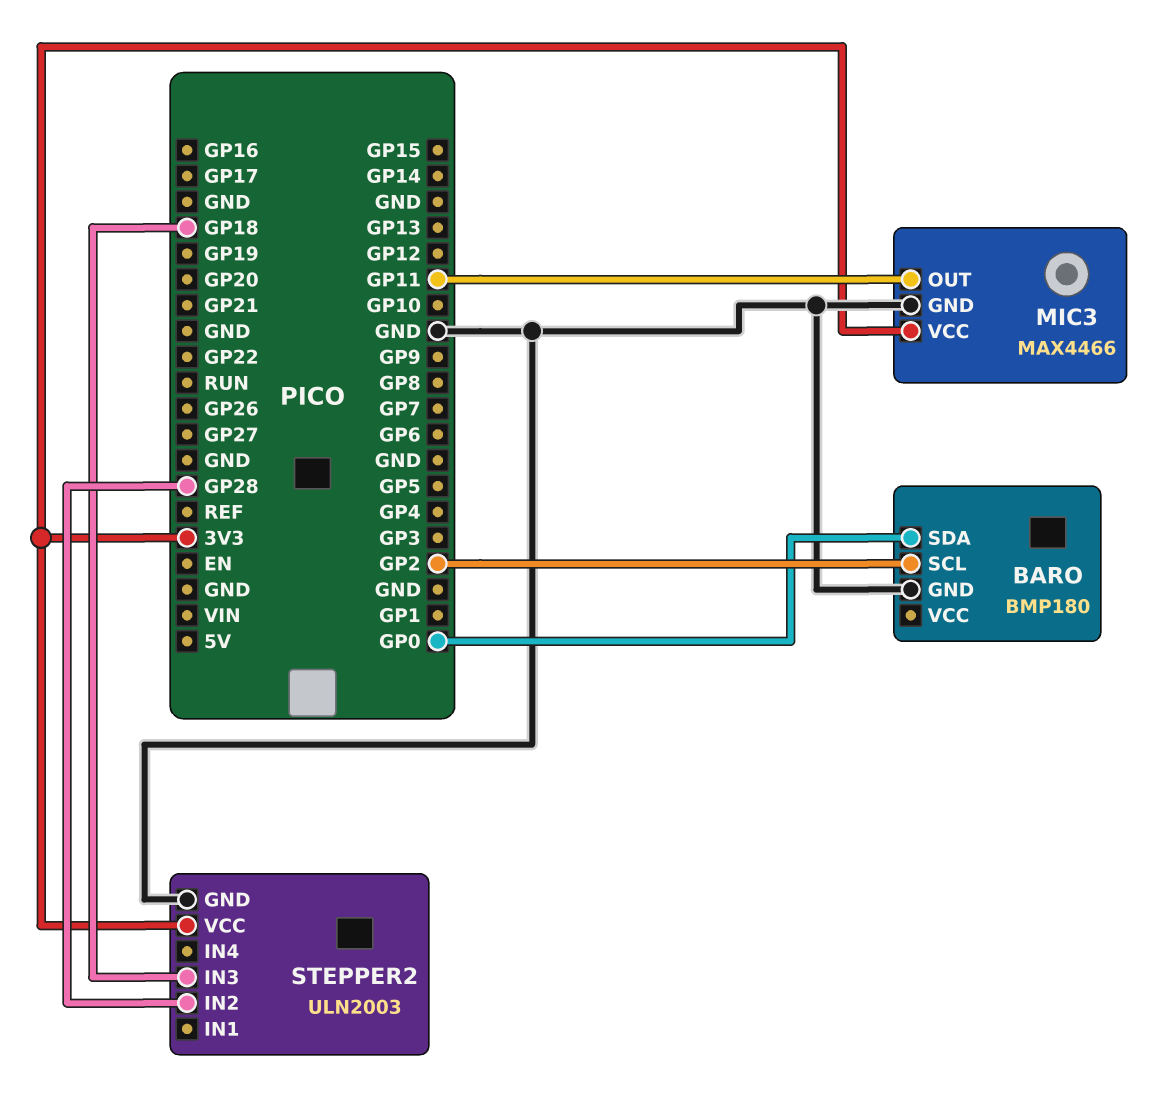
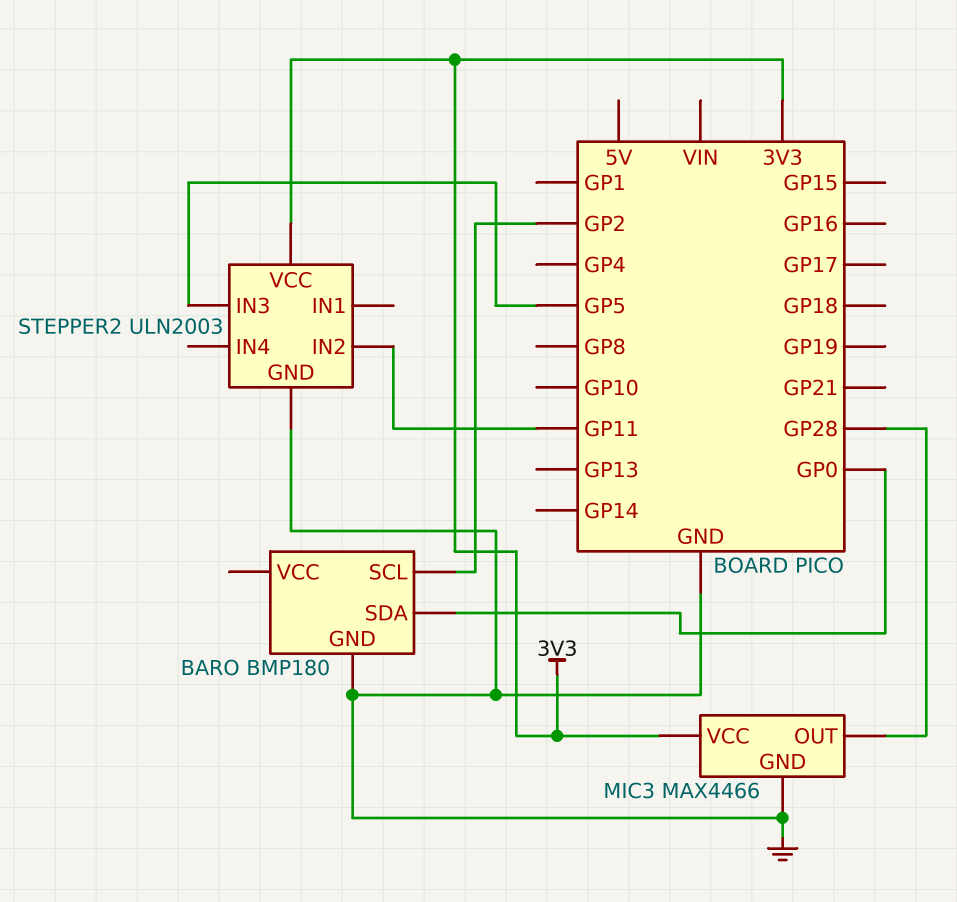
MIC3 pin OUT: GP11 -> GP28
STEPPER2 pin IN2: GP28 -> GP11
STEPPER2 pin IN3: GP18 -> GP5

